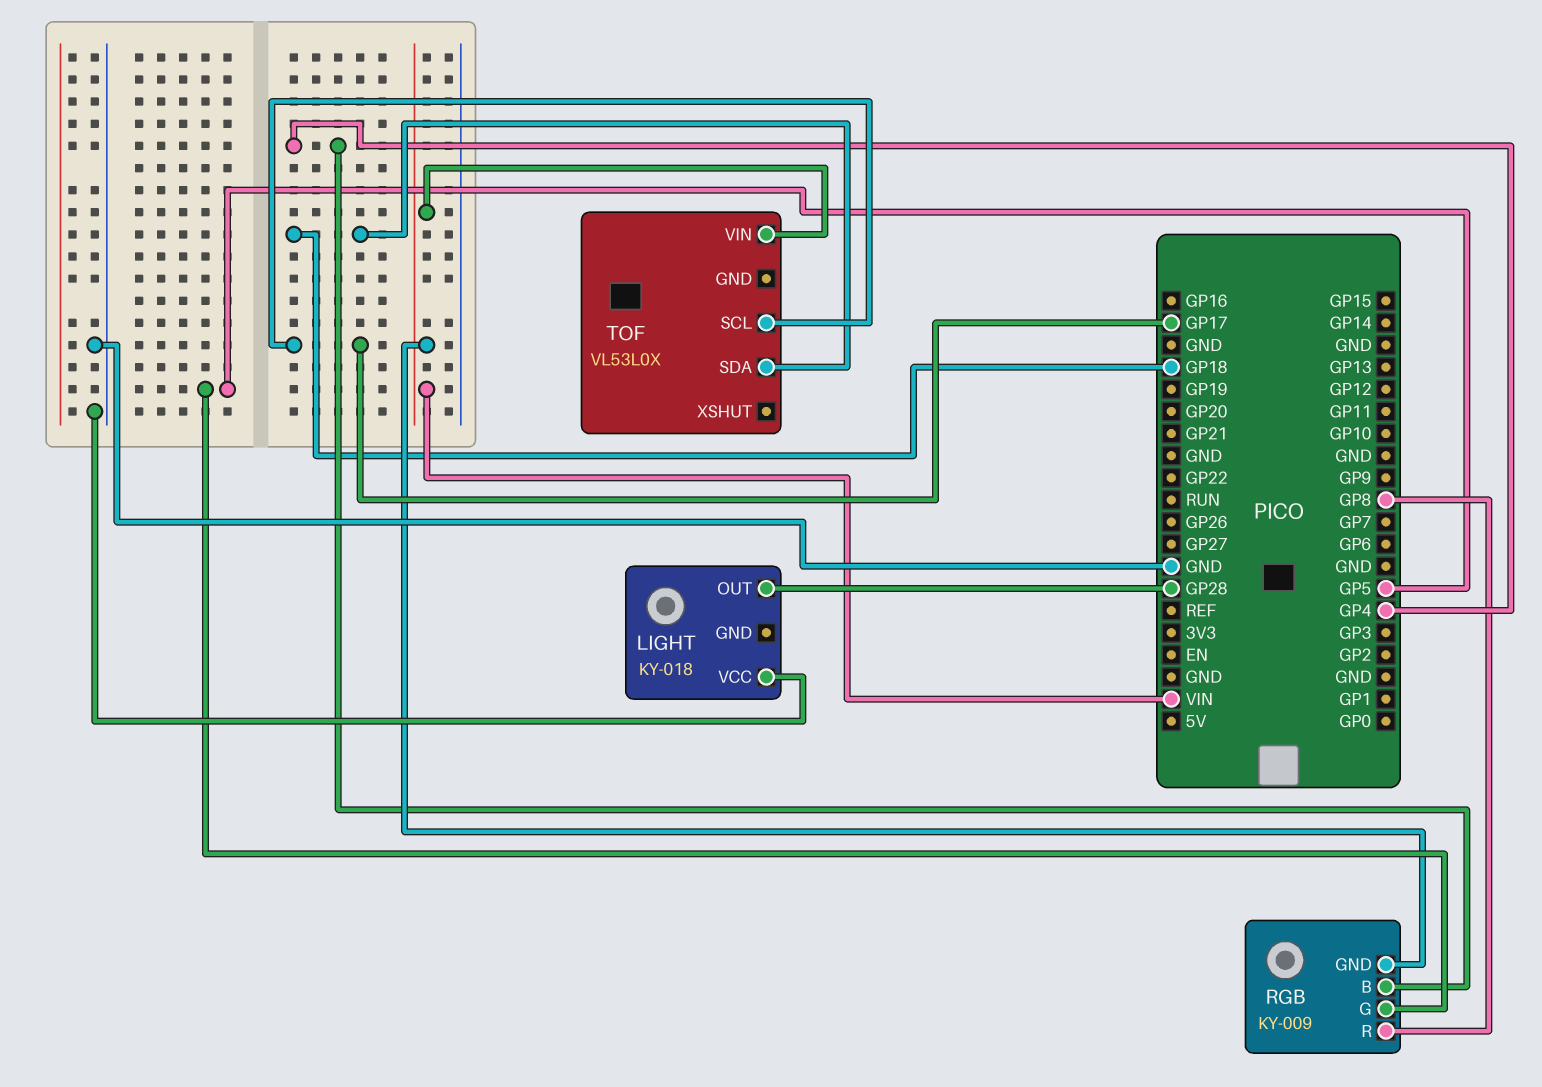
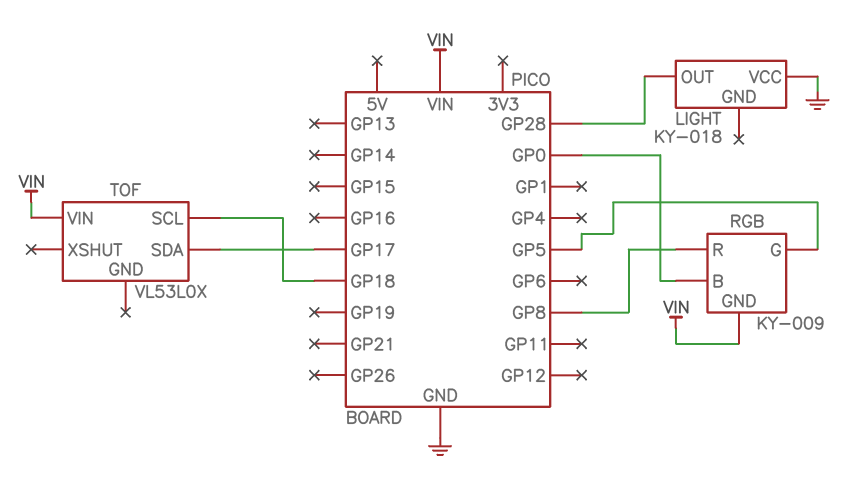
RGB pin B: GP4 -> GP0
TOF pin SCL: GP17 -> GP18
TOF pin SDA: GP18 -> GP17

